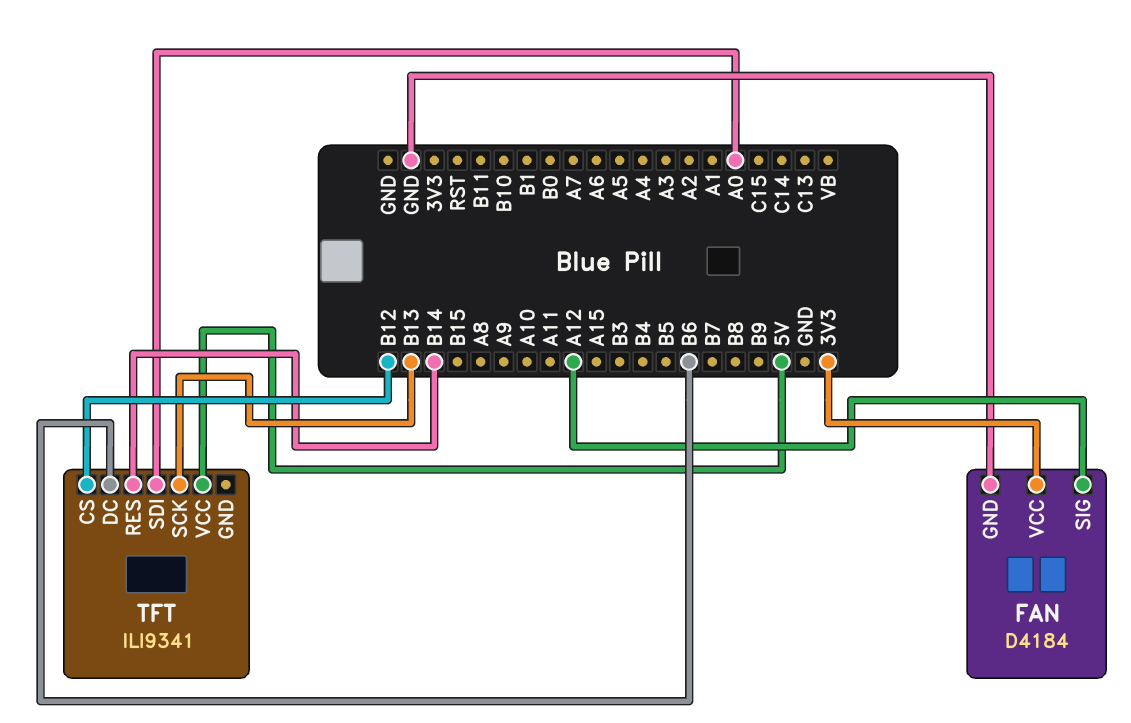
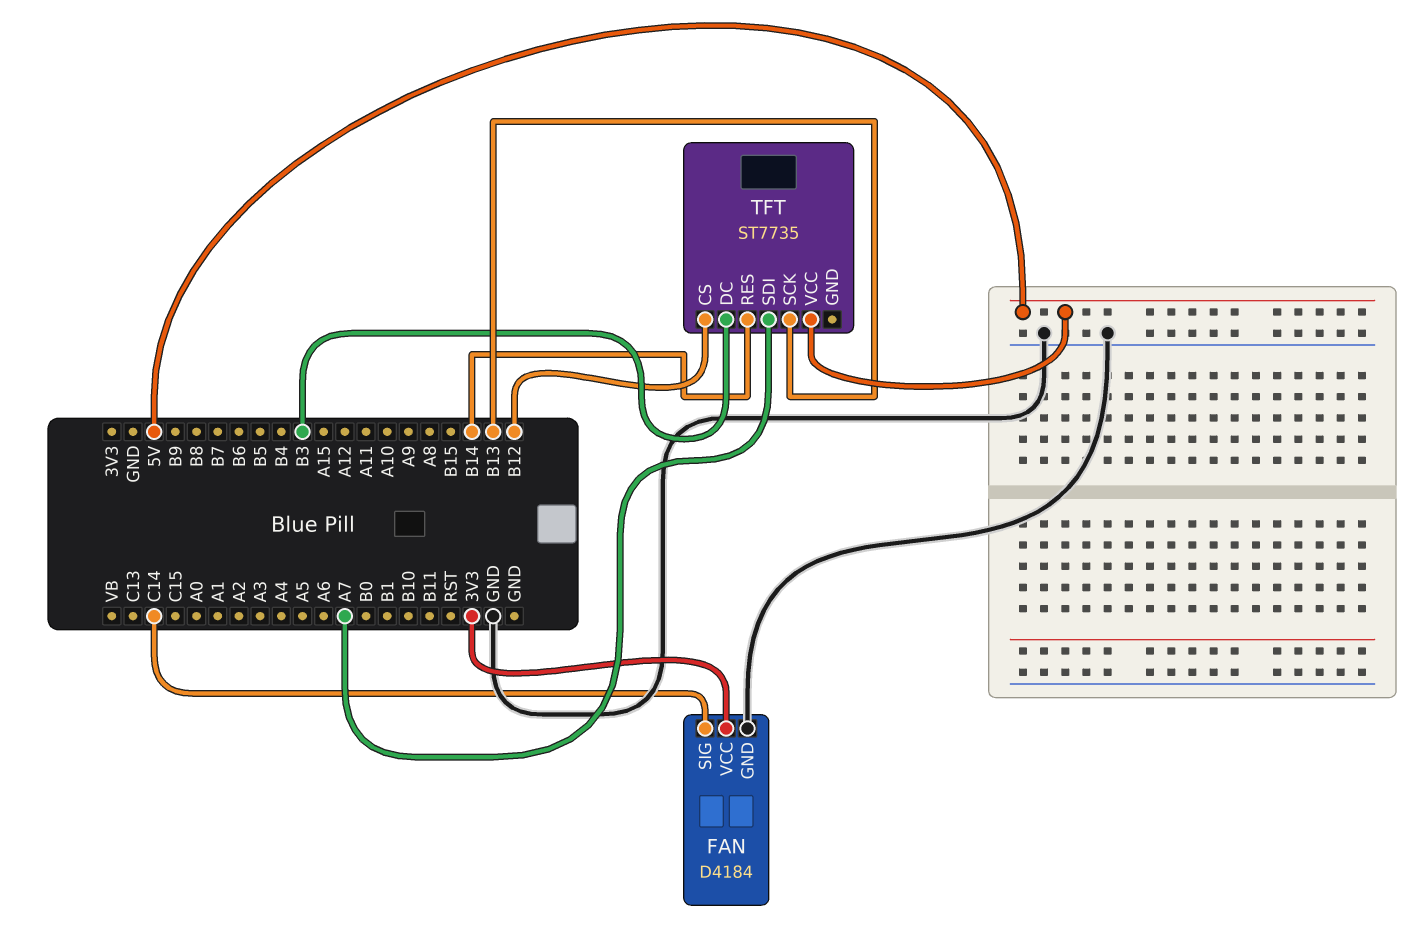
FAN pin SIG: A12 -> C14
TFT: ILI9341 -> ST7735
TFT pin DC: B6 -> B3
TFT pin SDI: A0 -> A7

